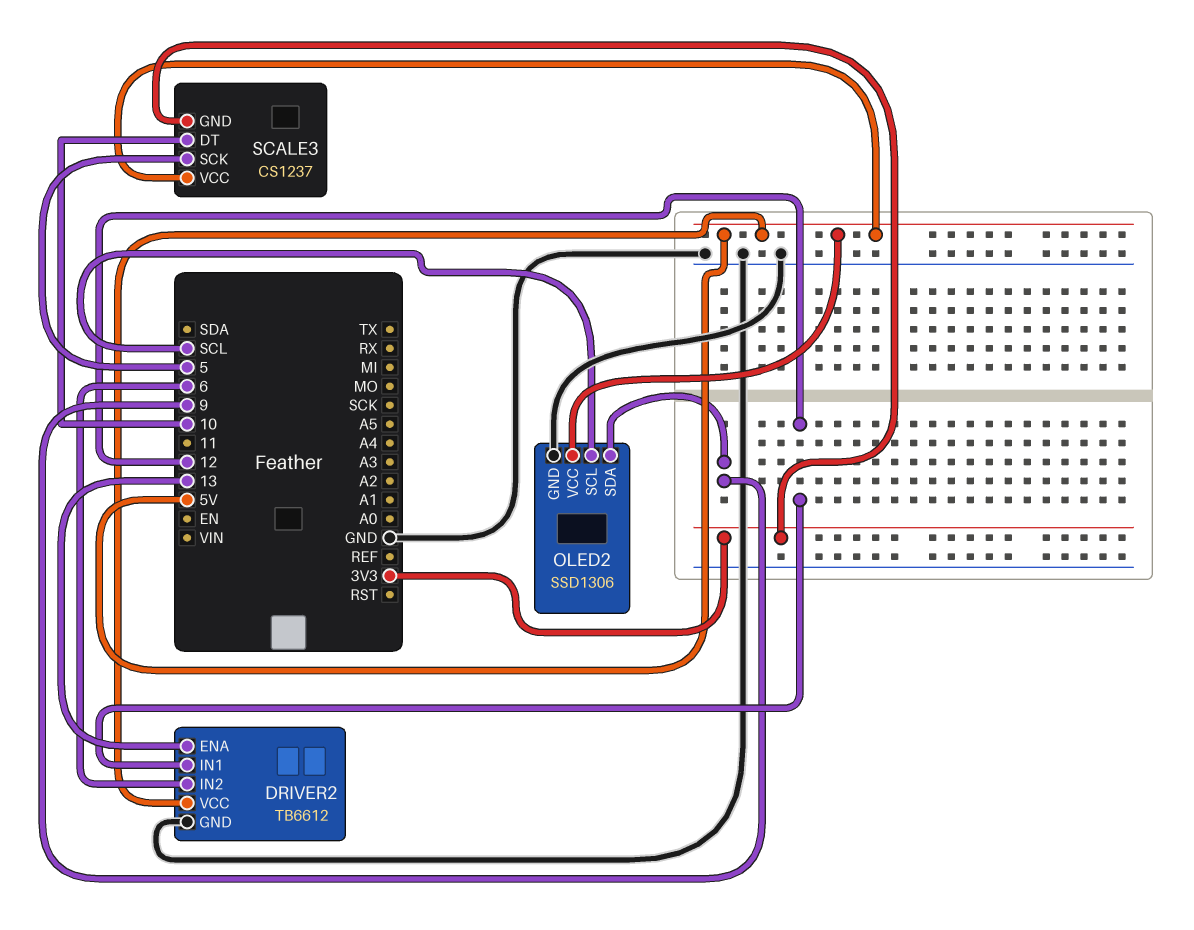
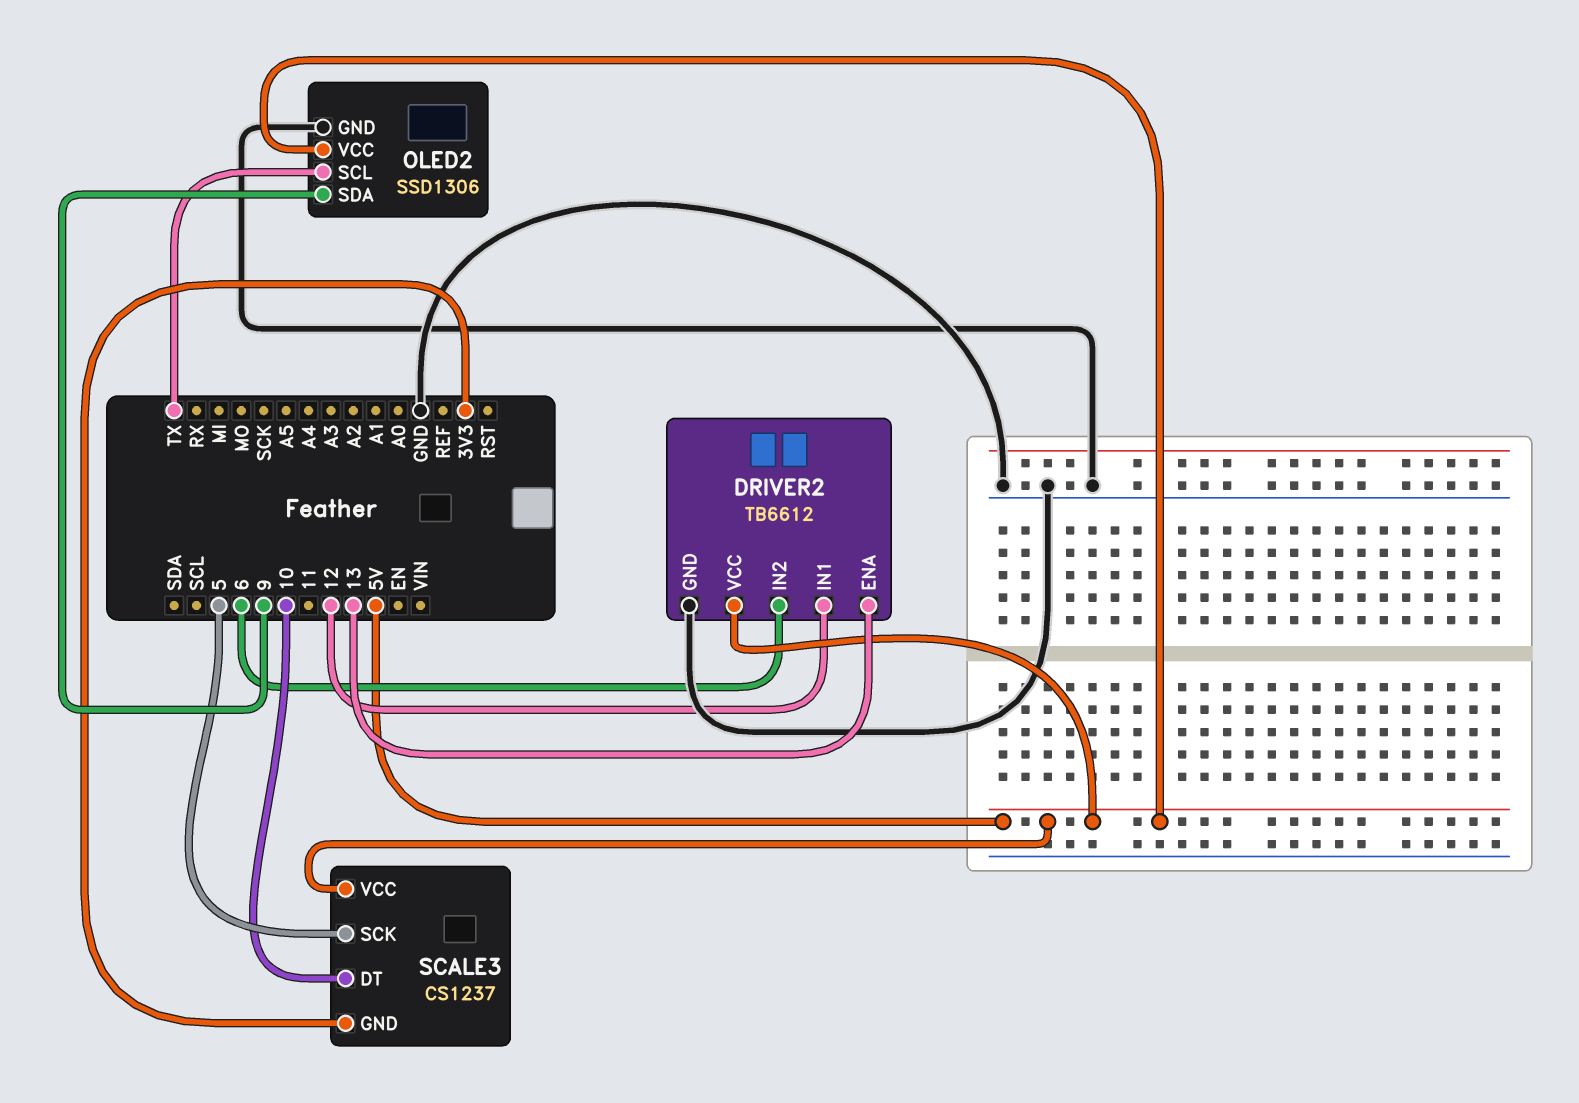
OLED2 pin SCL: SCL -> TX

